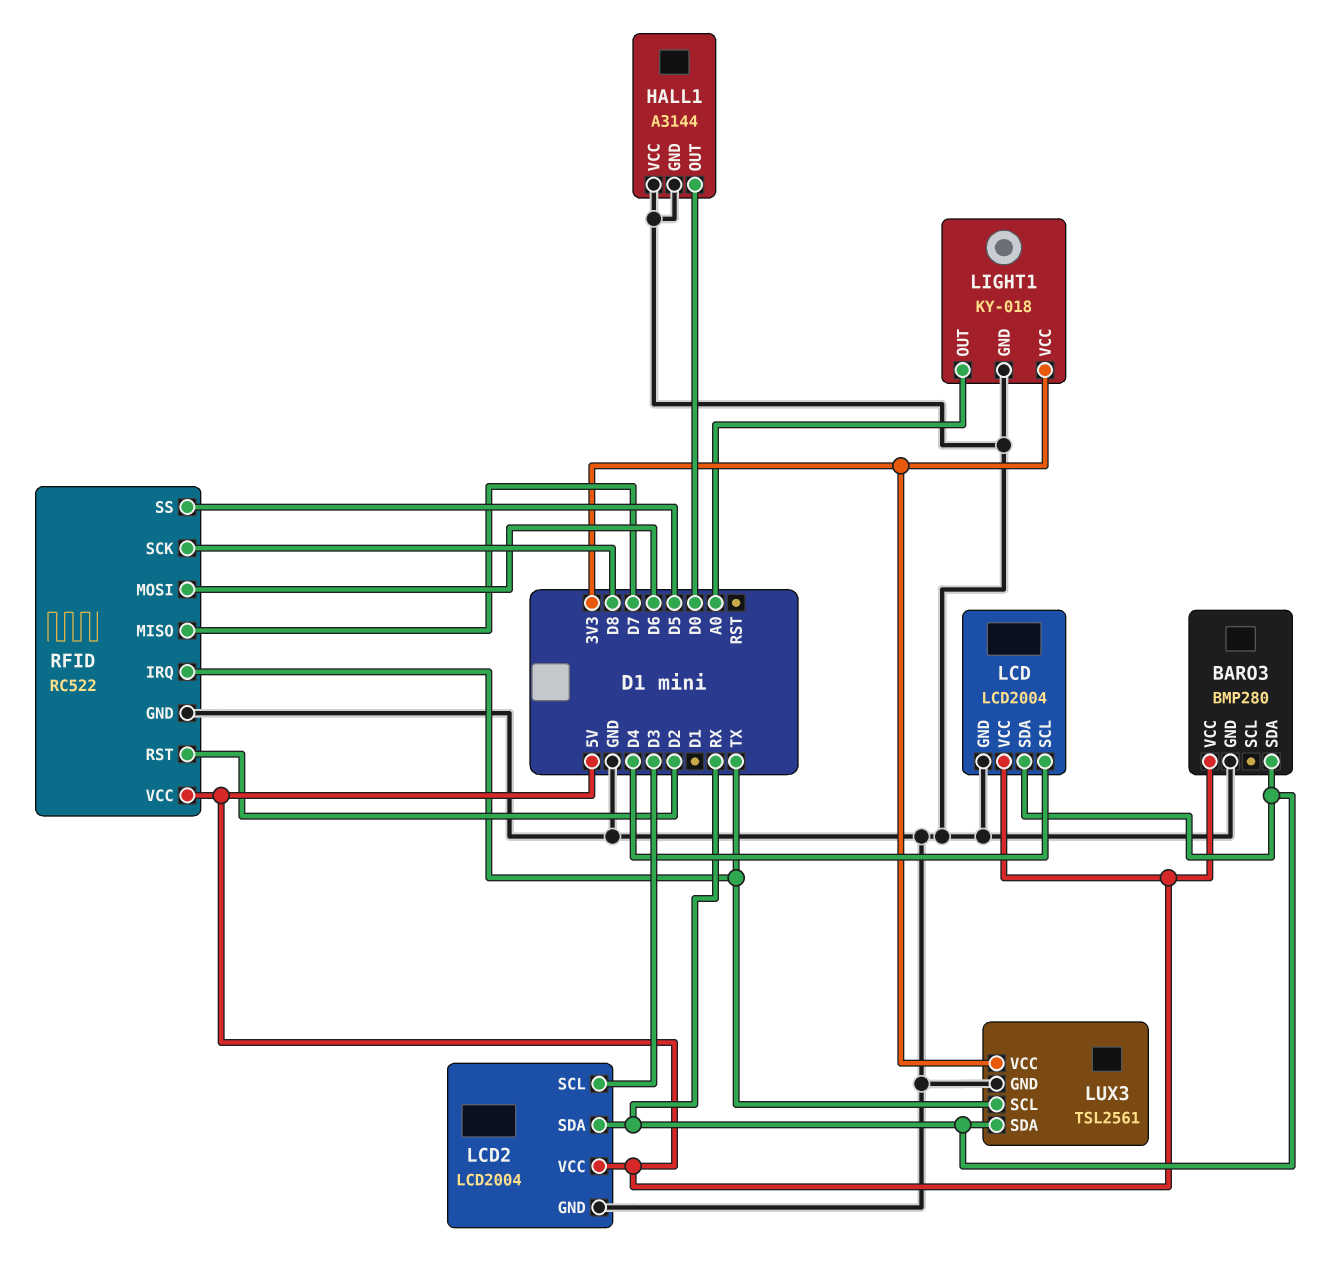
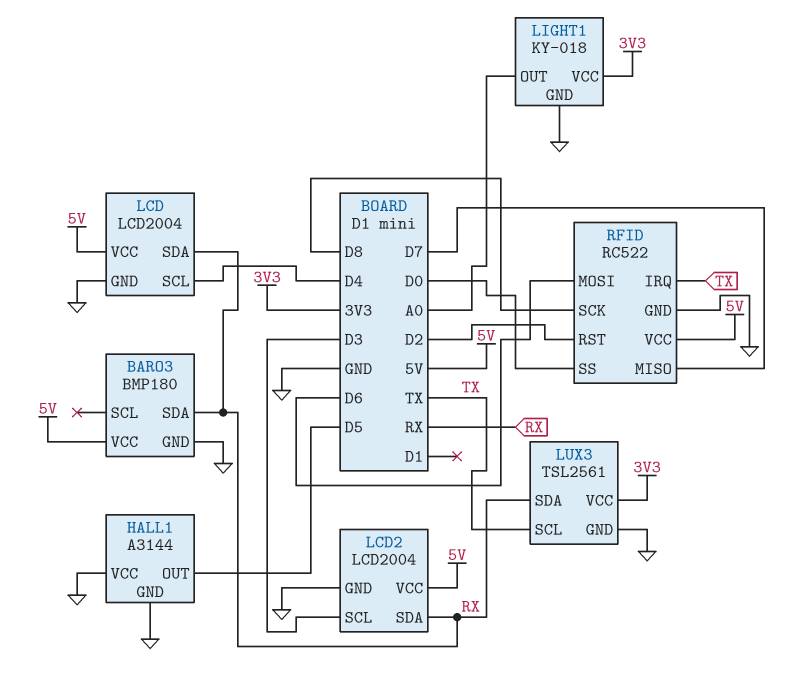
BARO3: BMP280 -> BMP180
HALL1 pin OUT: D0 -> D5
RFID pin SS: D5 -> D0

